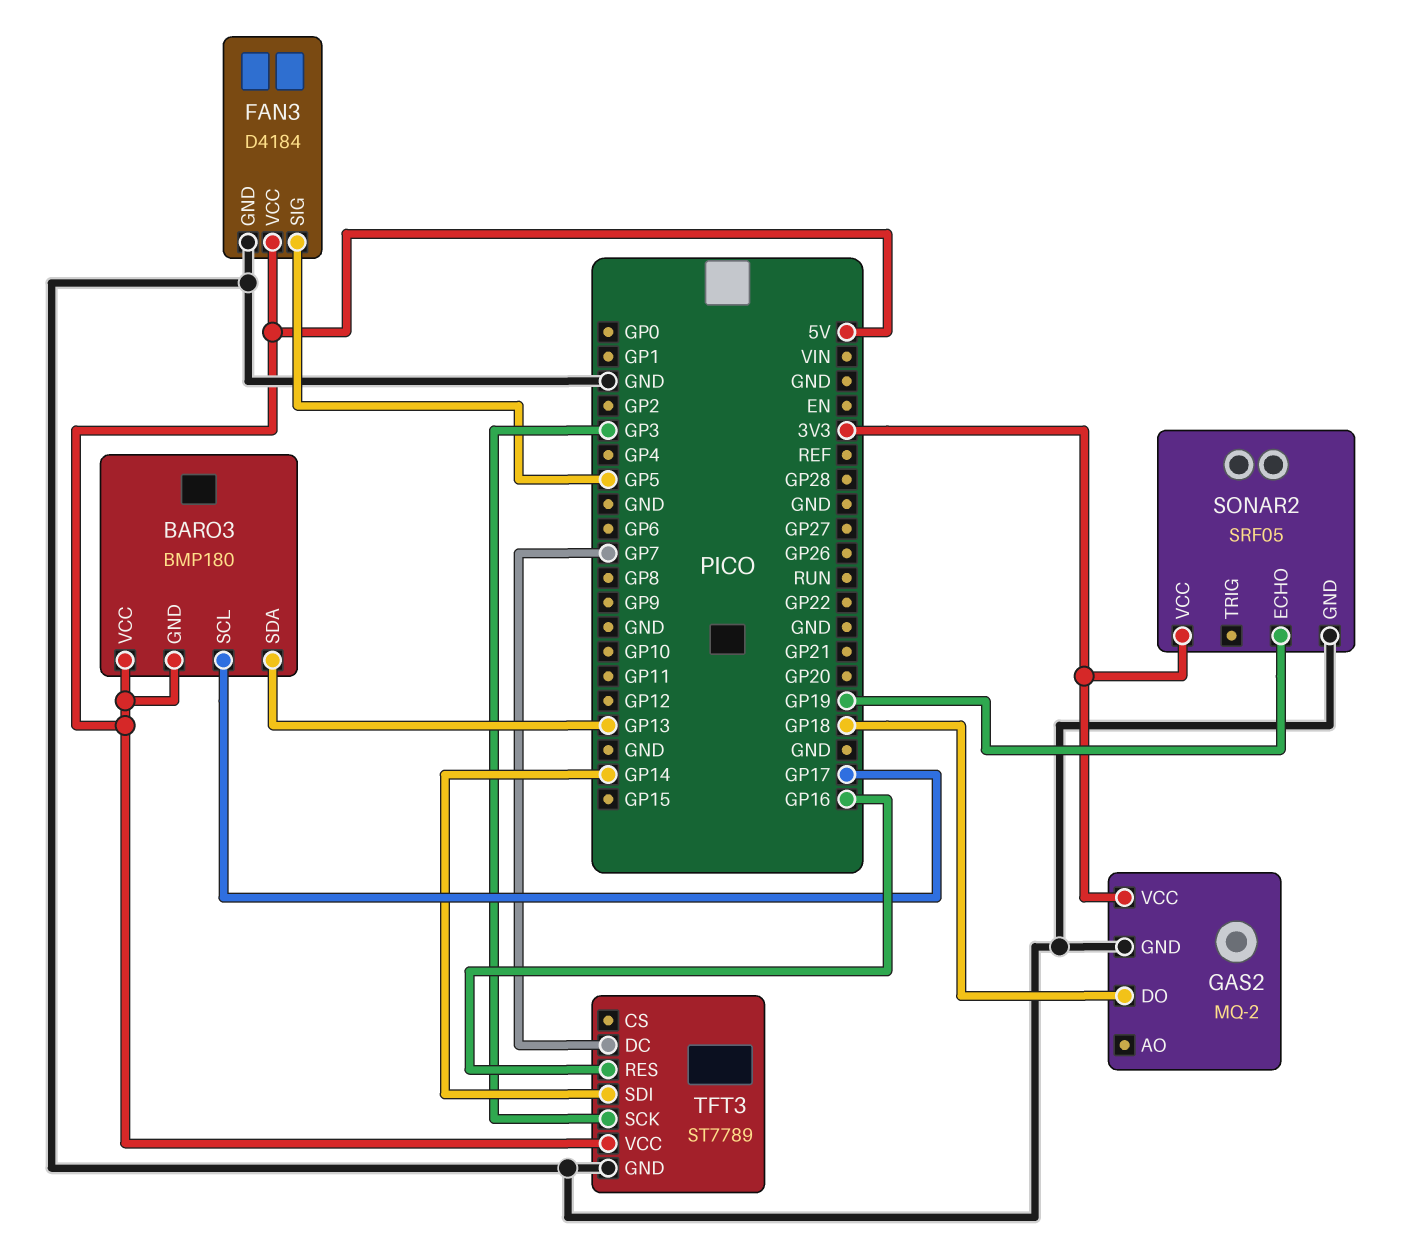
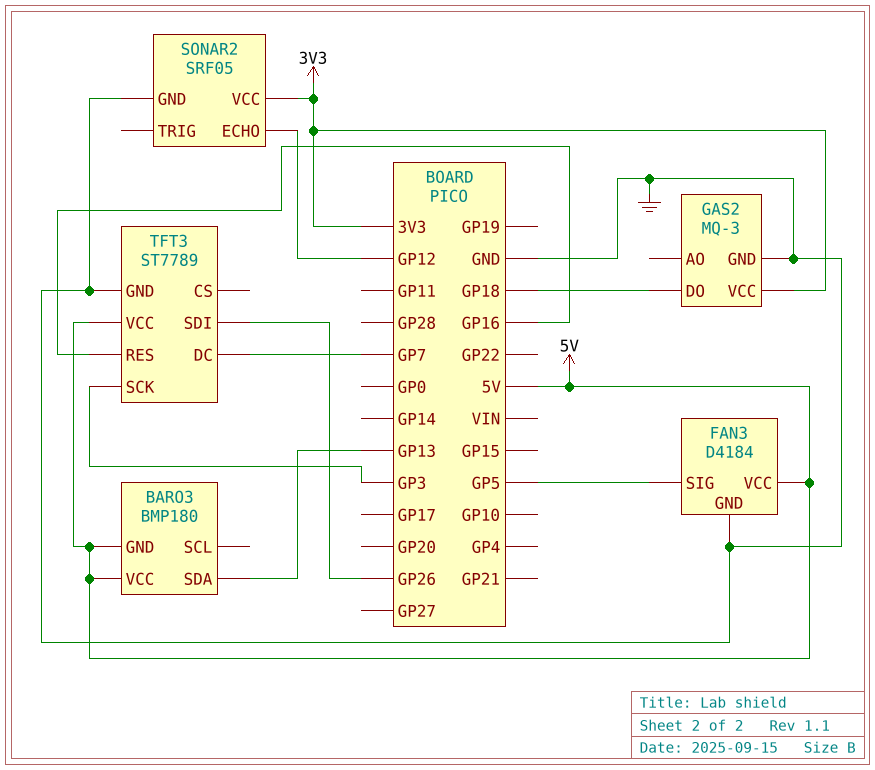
BARO3 pin SCL: GP17 -> none
GAS2: MQ-2 -> MQ-3
SONAR2 pin ECHO: GP19 -> GP12
TFT3 pin SDI: GP14 -> GP26

